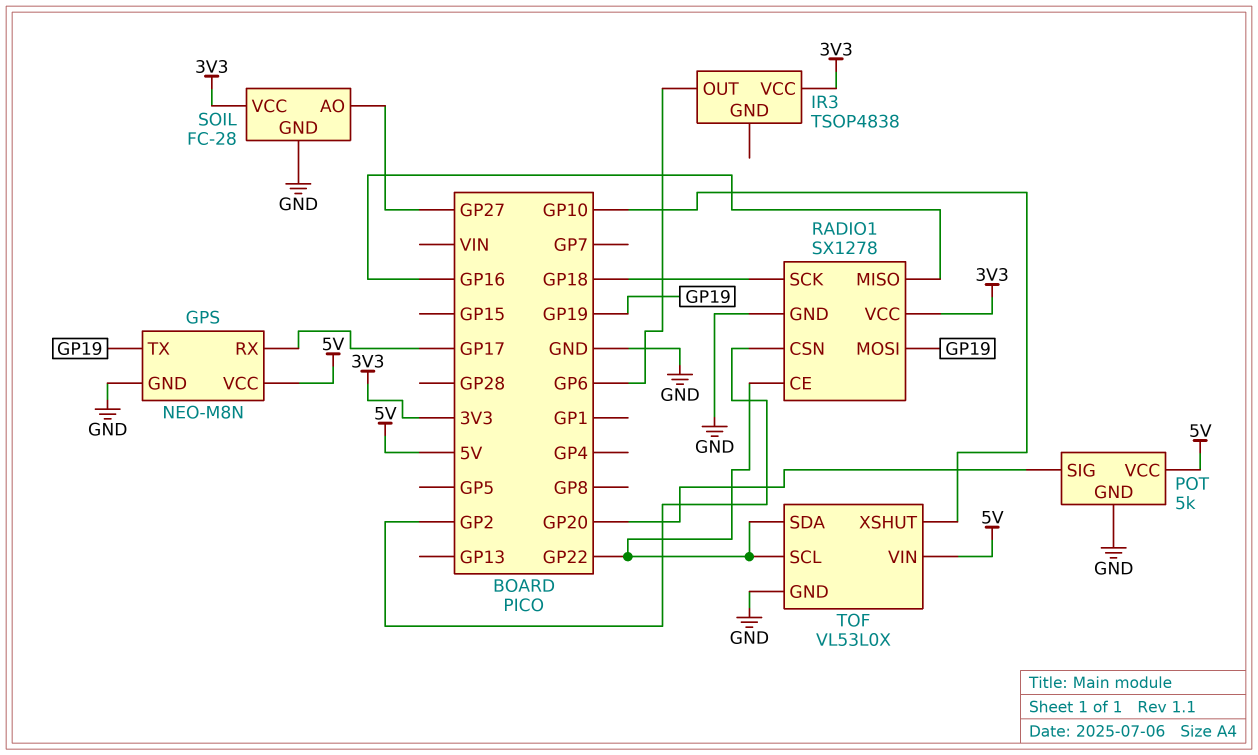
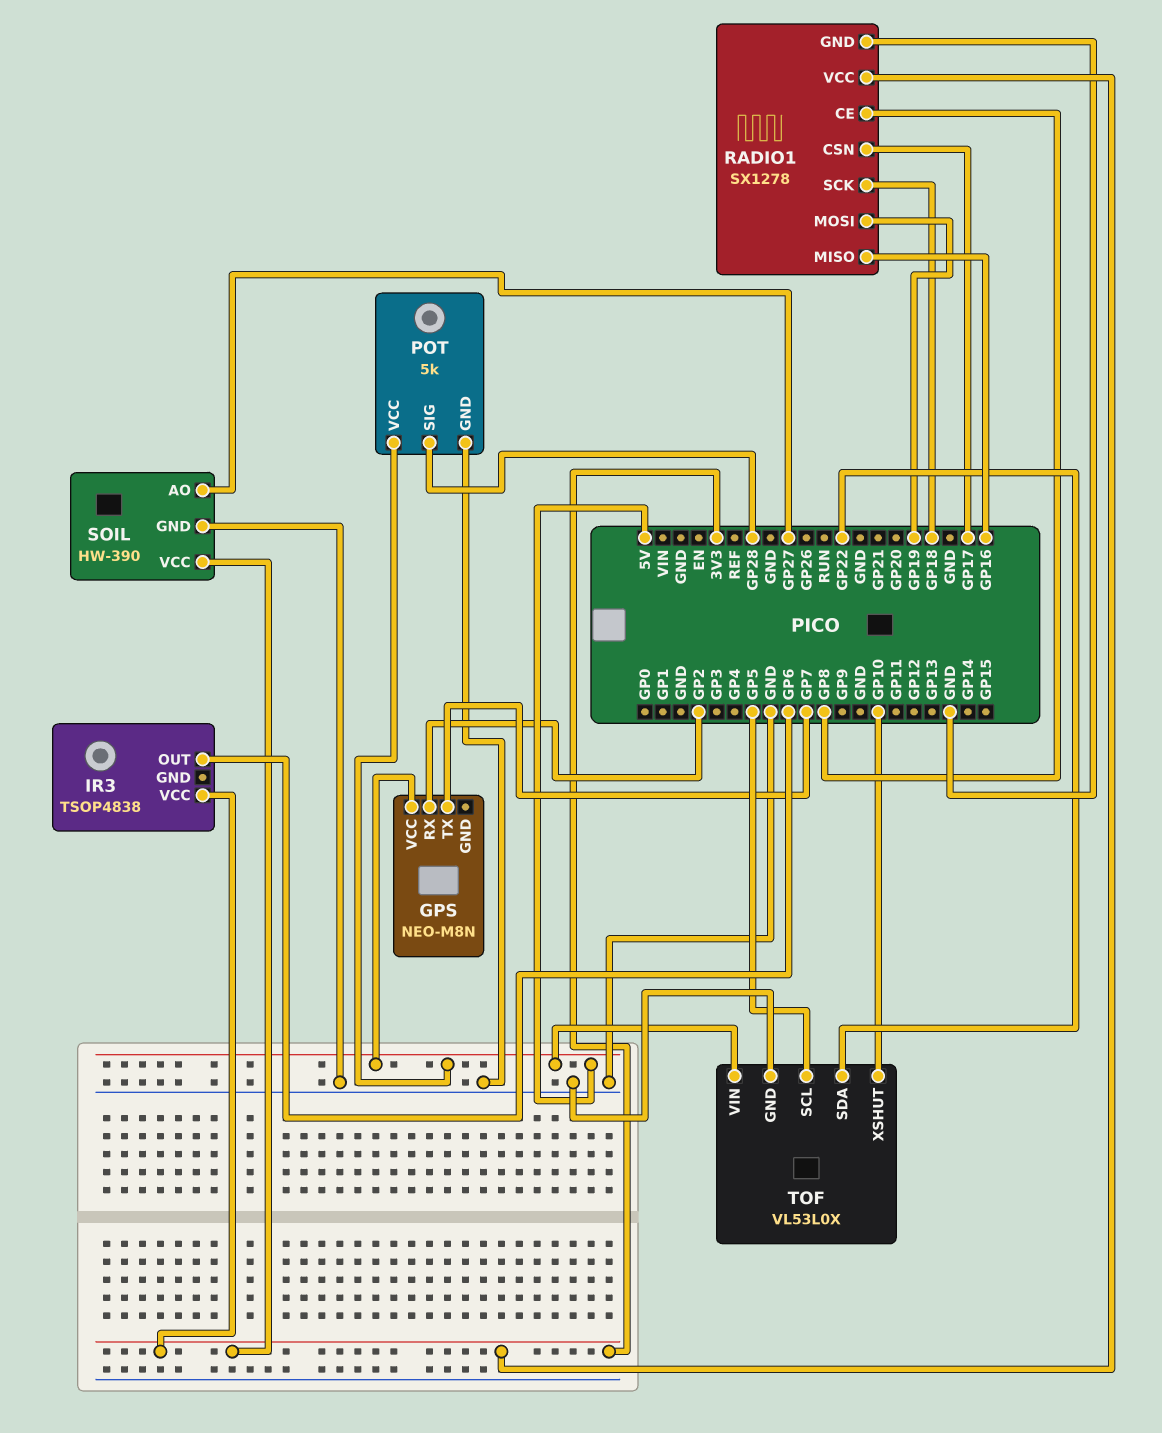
GPS pin GND: GND -> none
GPS pin RX: GP17 -> GP2
GPS pin TX: GP19 -> GP7
POT pin SIG: GP20 -> GP28
RADIO1 pin CE: GP22 -> GP8
RADIO1 pin CSN: GP2 -> GP17
SOIL: FC-28 -> HW-390
TOF pin SCL: GP22 -> GP5

